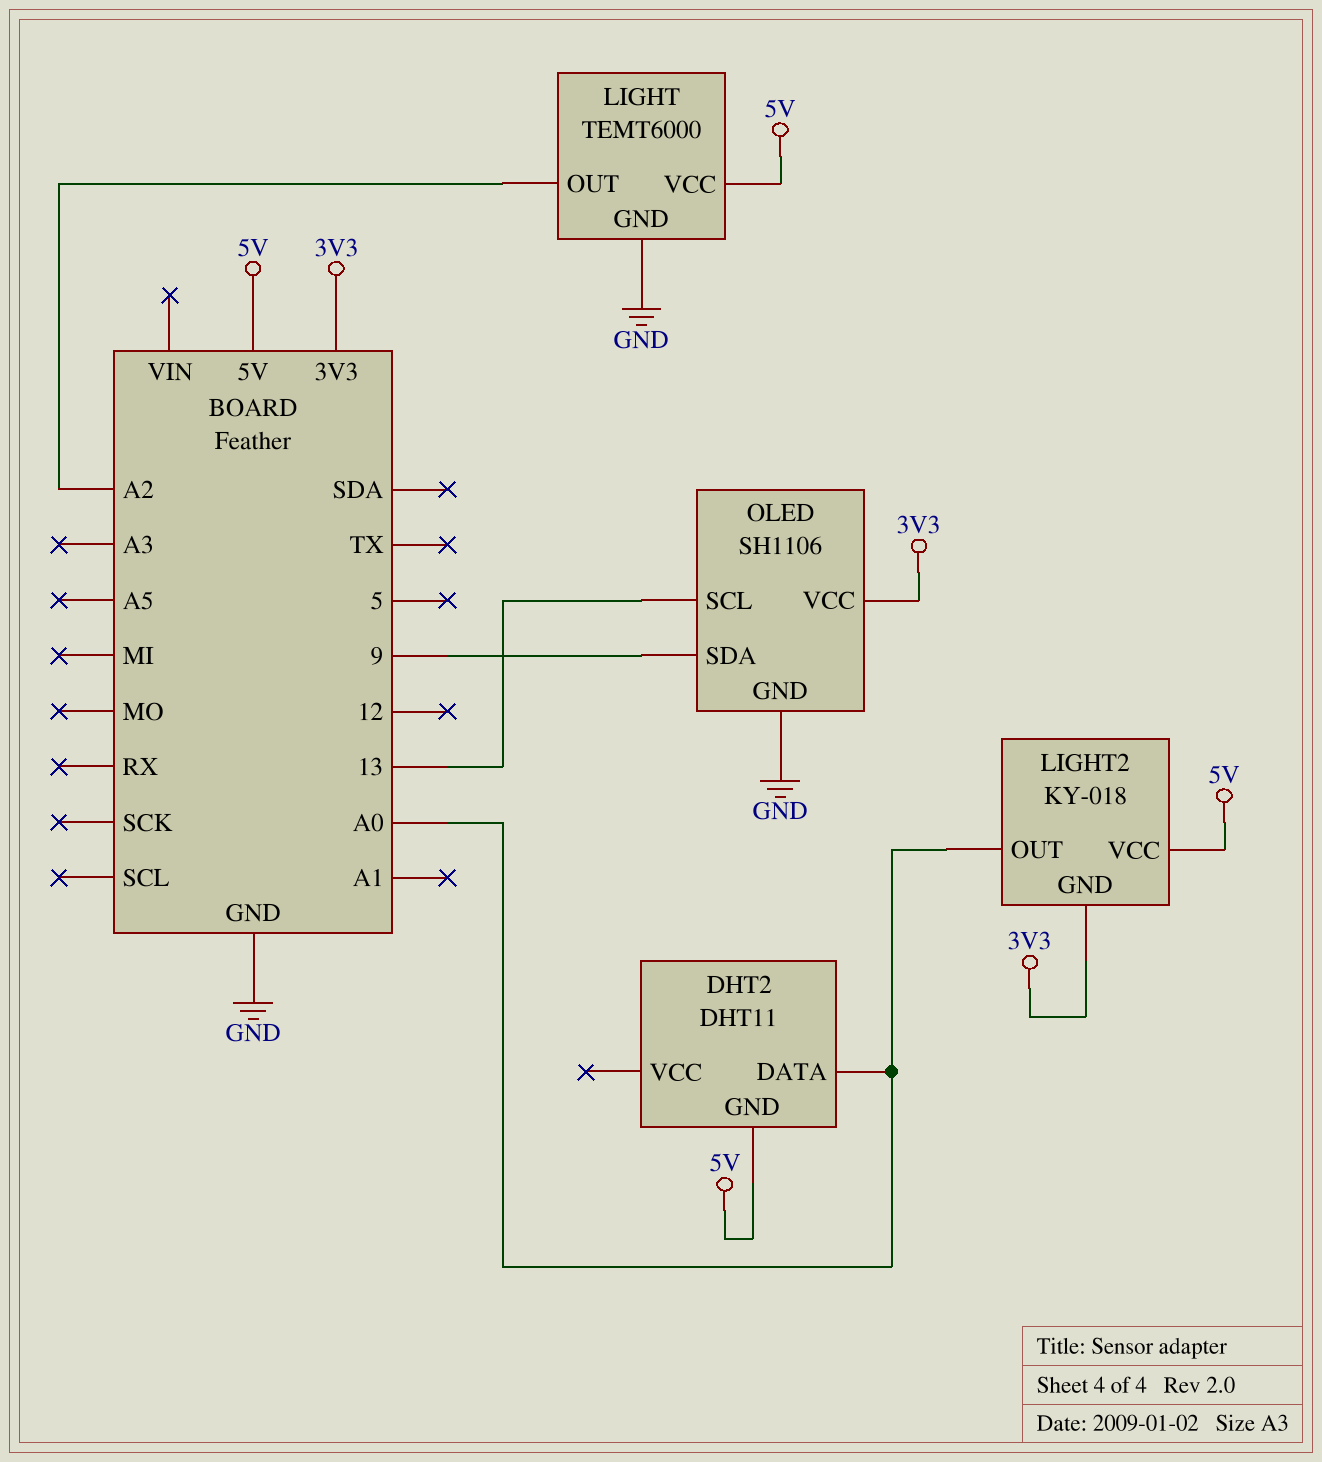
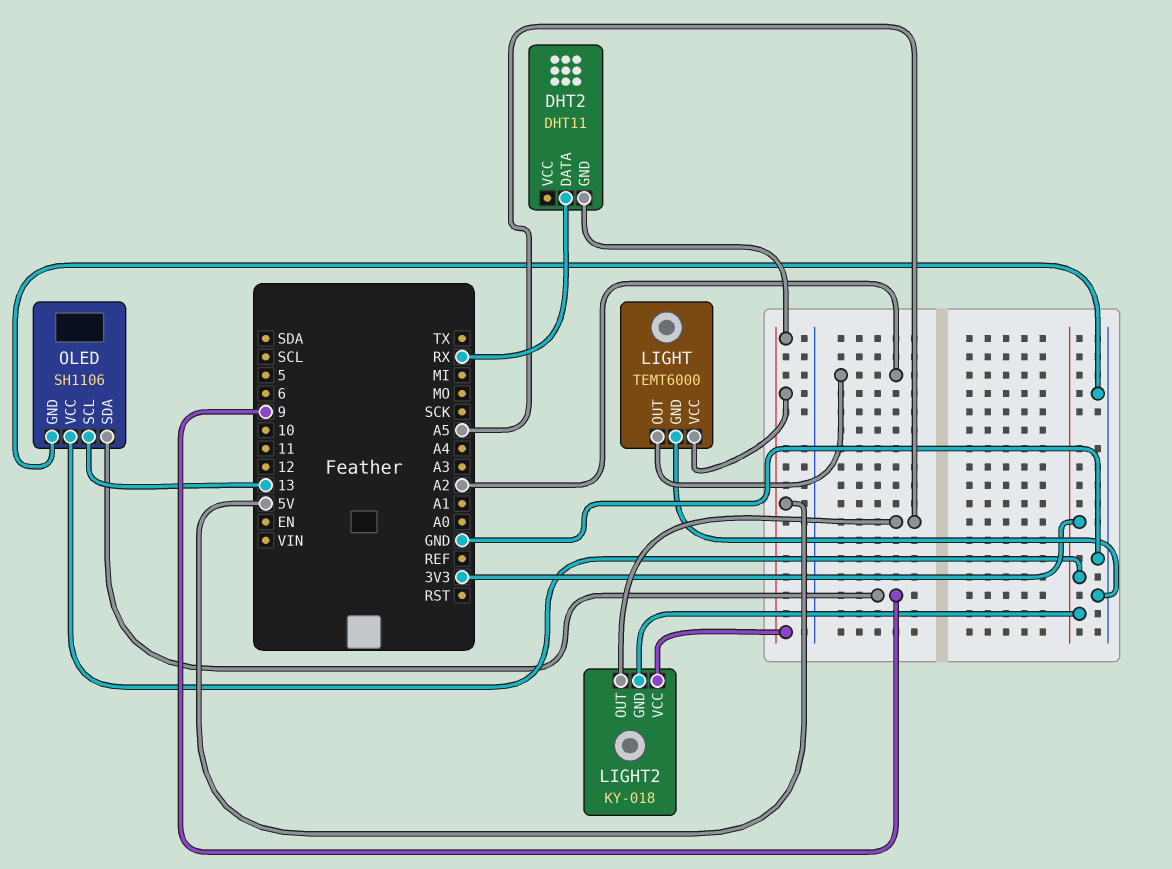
DHT2 pin DATA: A0 -> RX
LIGHT2 pin OUT: A0 -> A5

